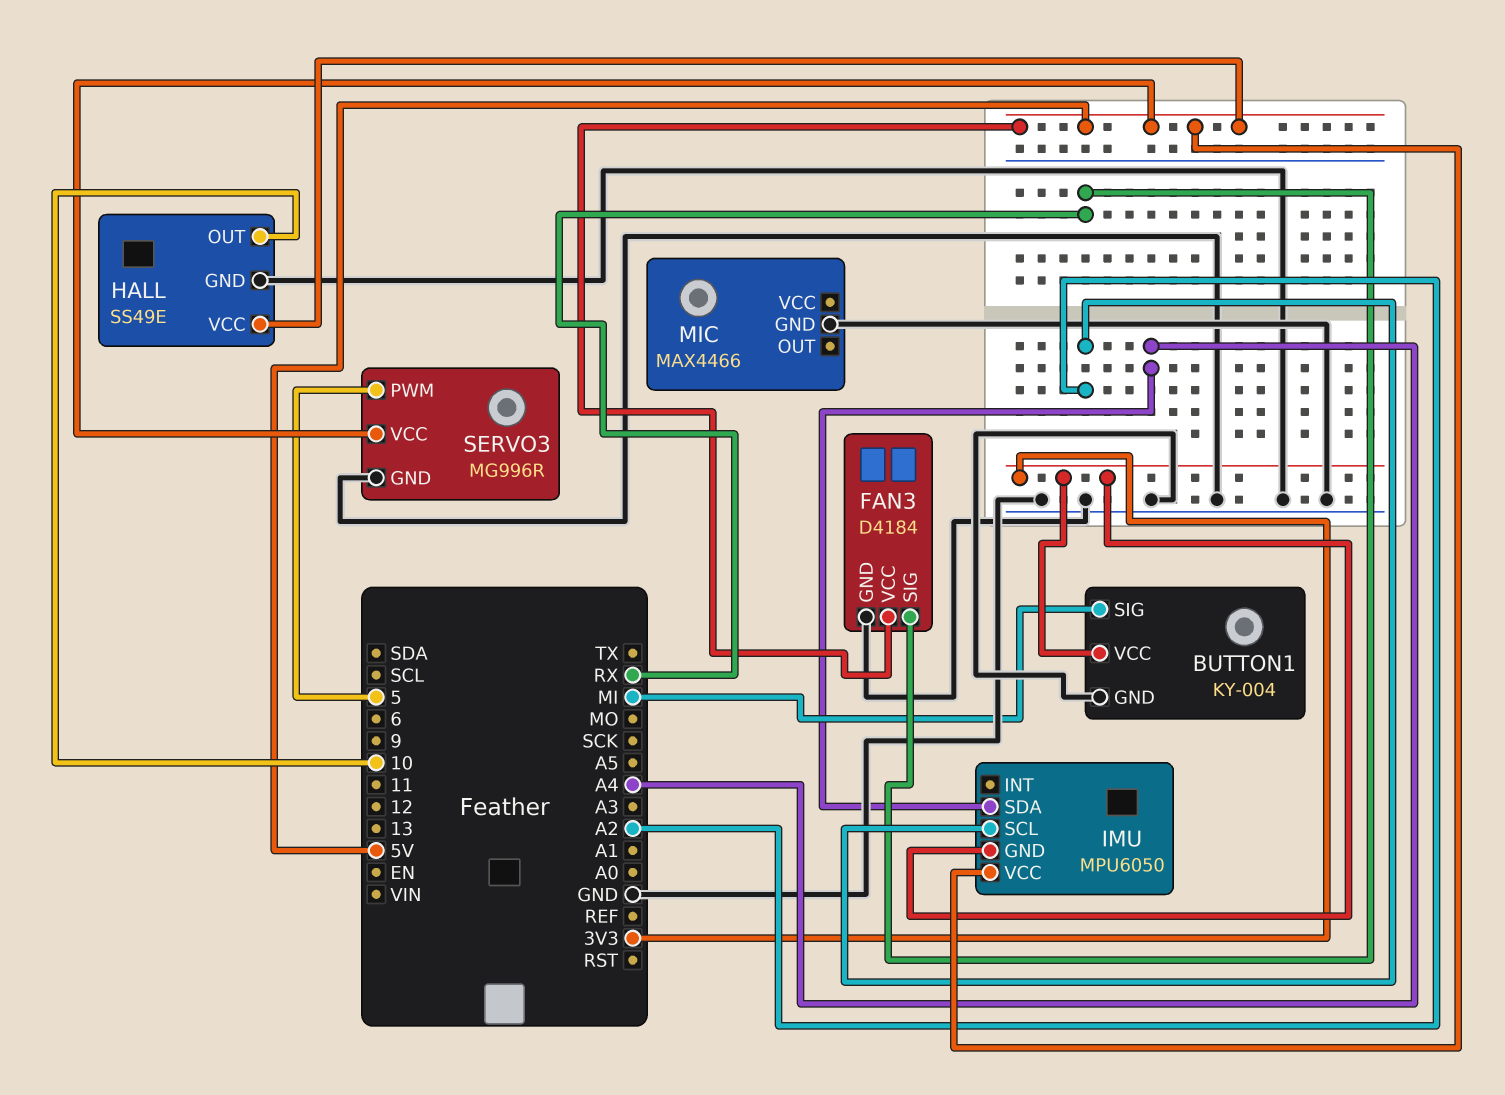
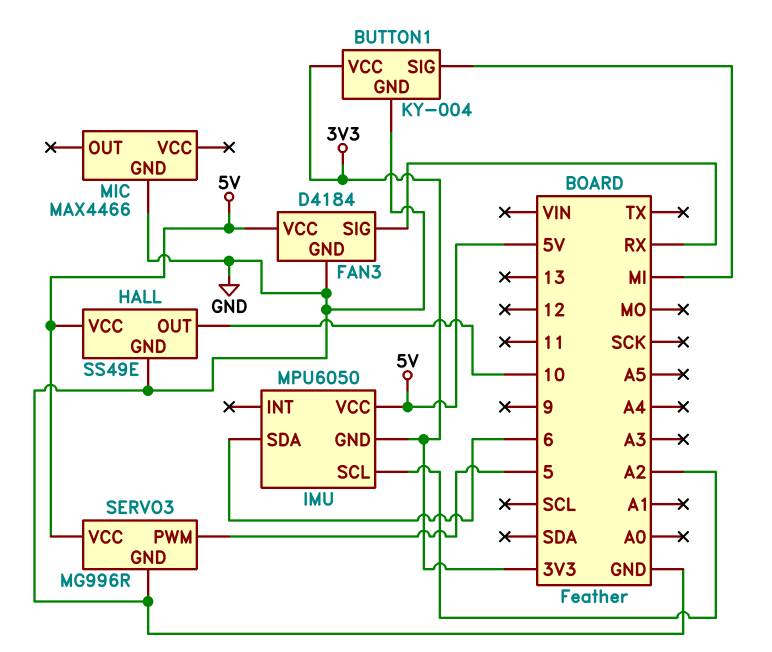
IMU pin SDA: A4 -> 6

